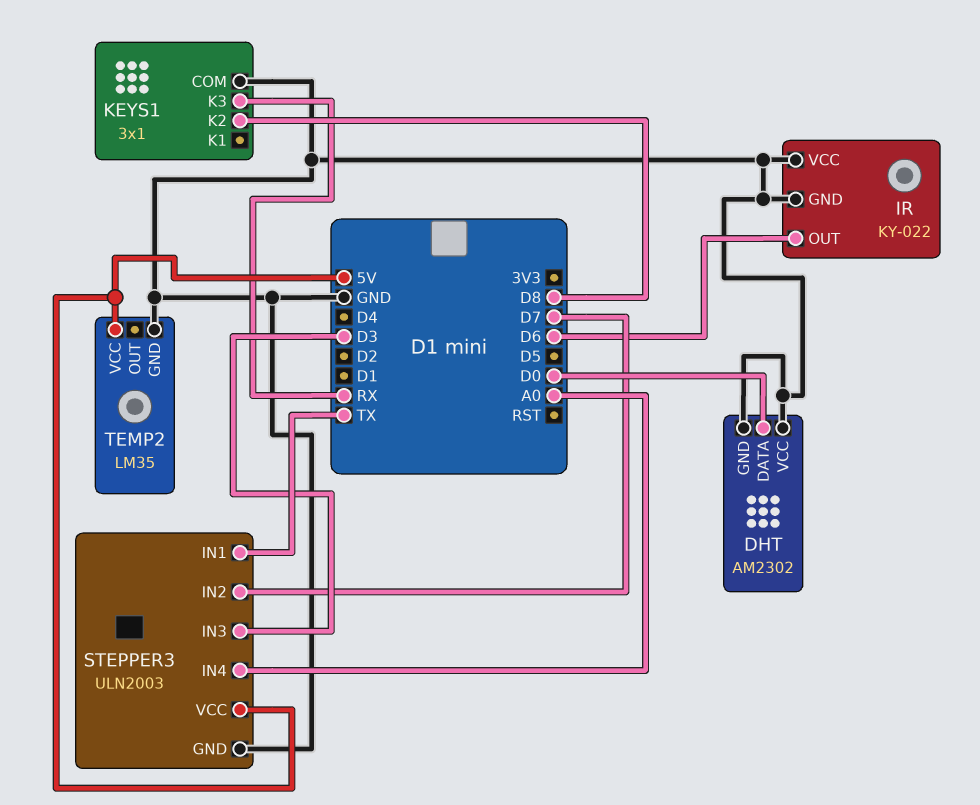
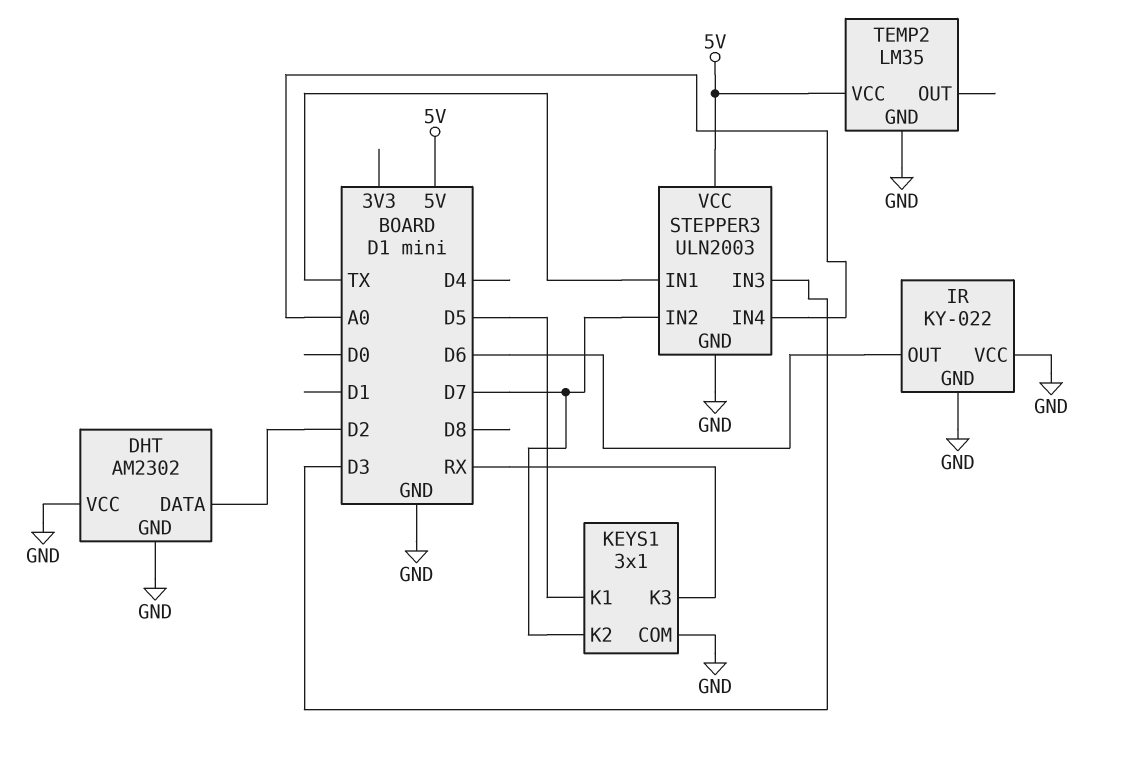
DHT pin DATA: D0 -> D2
KEYS1 pin K1: none -> D5
KEYS1 pin K2: D8 -> D7

